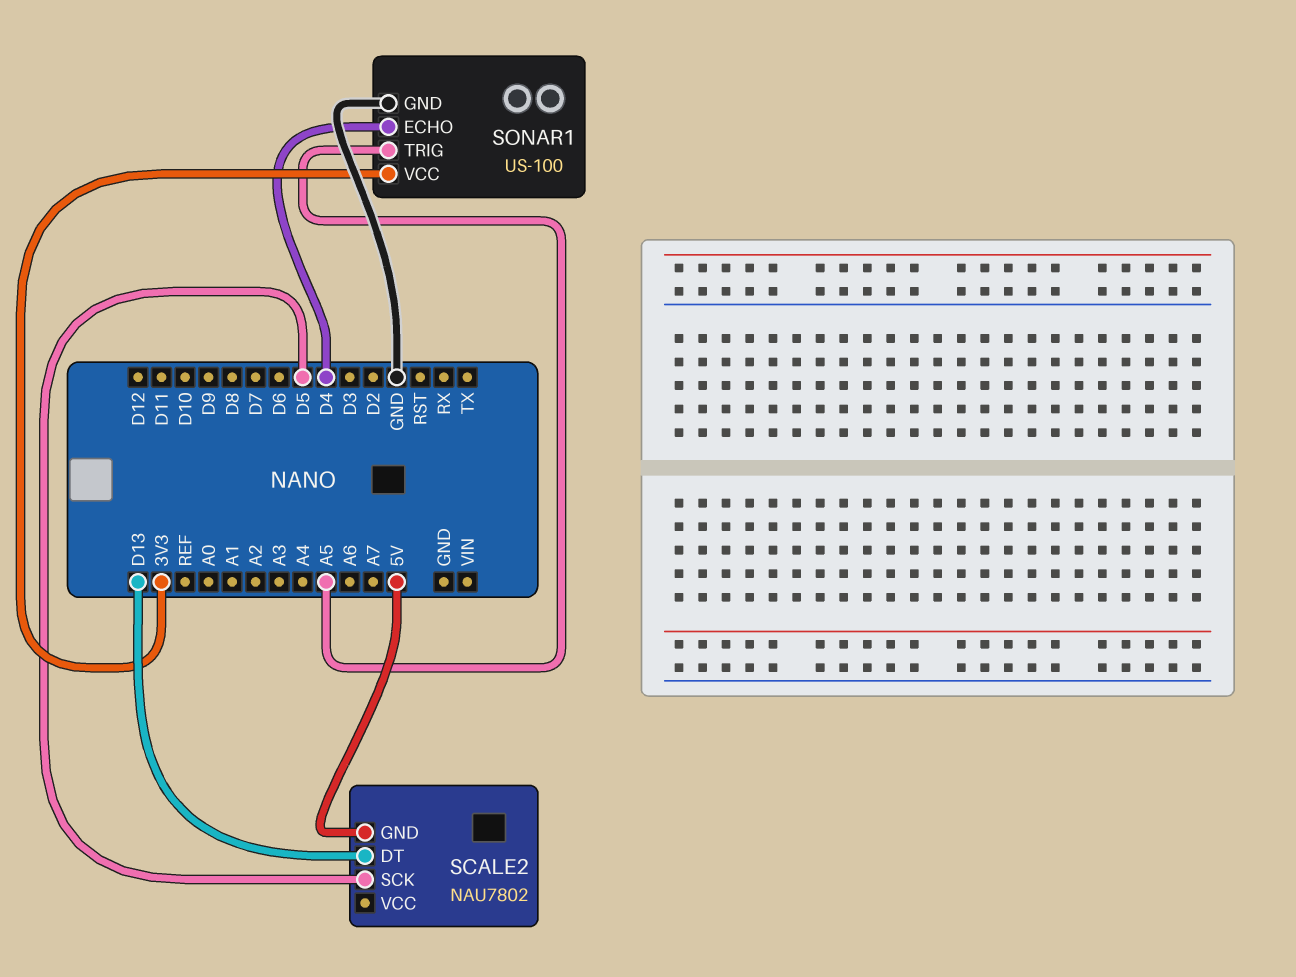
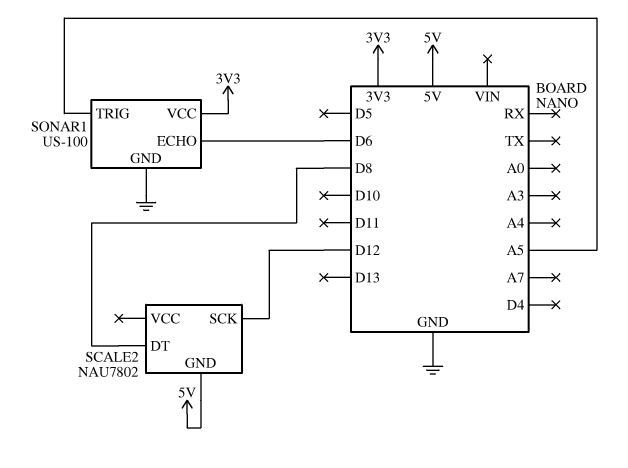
SCALE2 pin DT: D13 -> D8
SCALE2 pin SCK: D5 -> D12
SONAR1 pin ECHO: D4 -> D6

